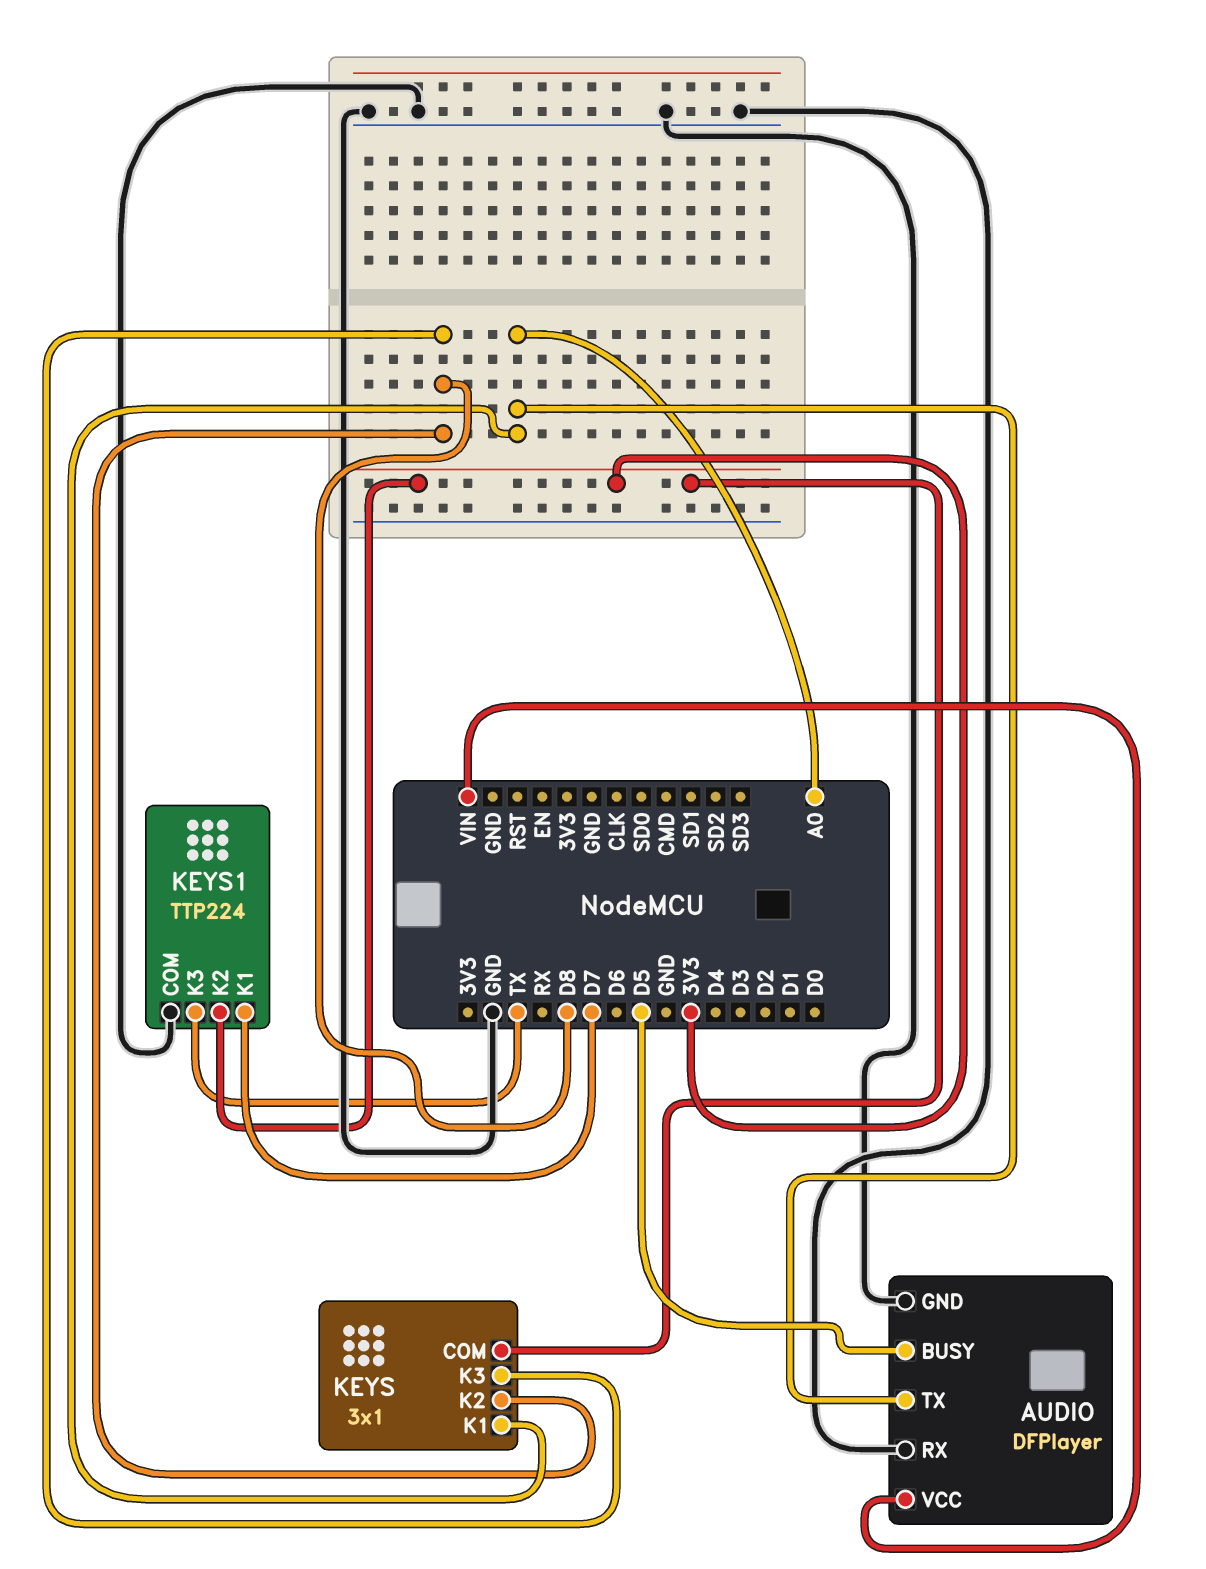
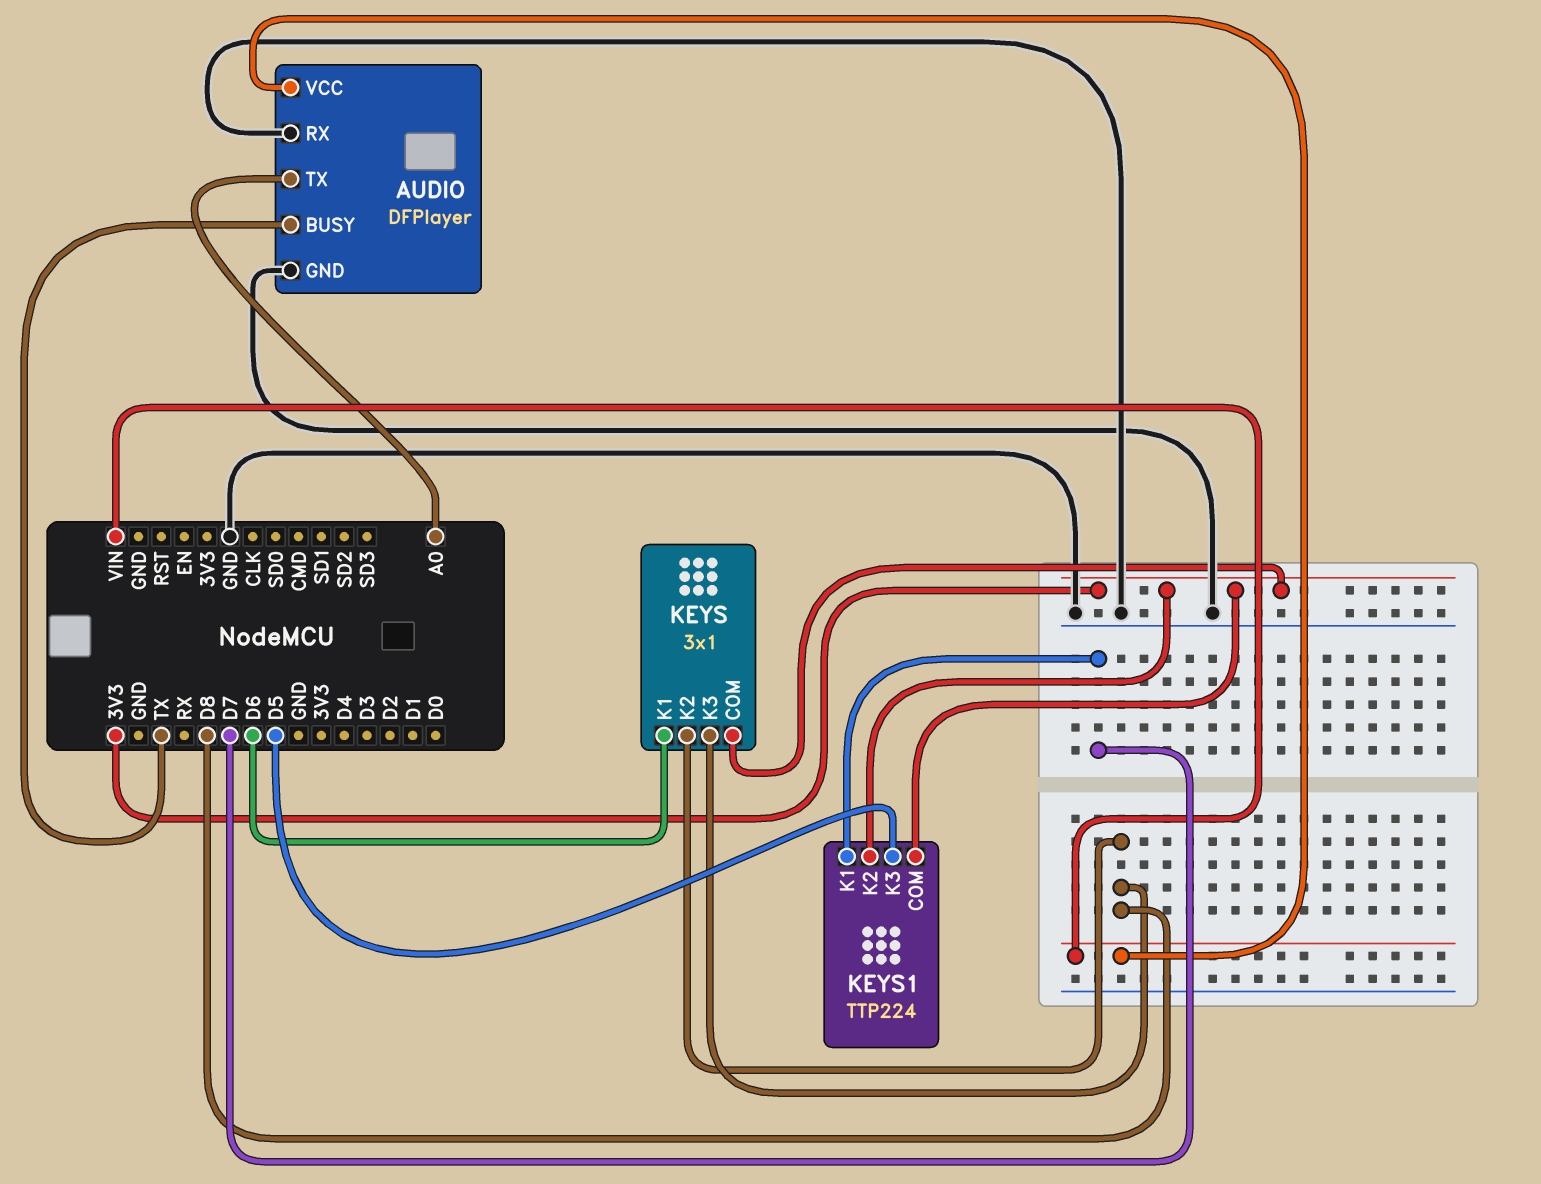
AUDIO pin BUSY: D5 -> TX
KEYS pin K1: A0 -> D6
KEYS1 pin COM: GND -> 3V3
KEYS1 pin K3: TX -> D5

